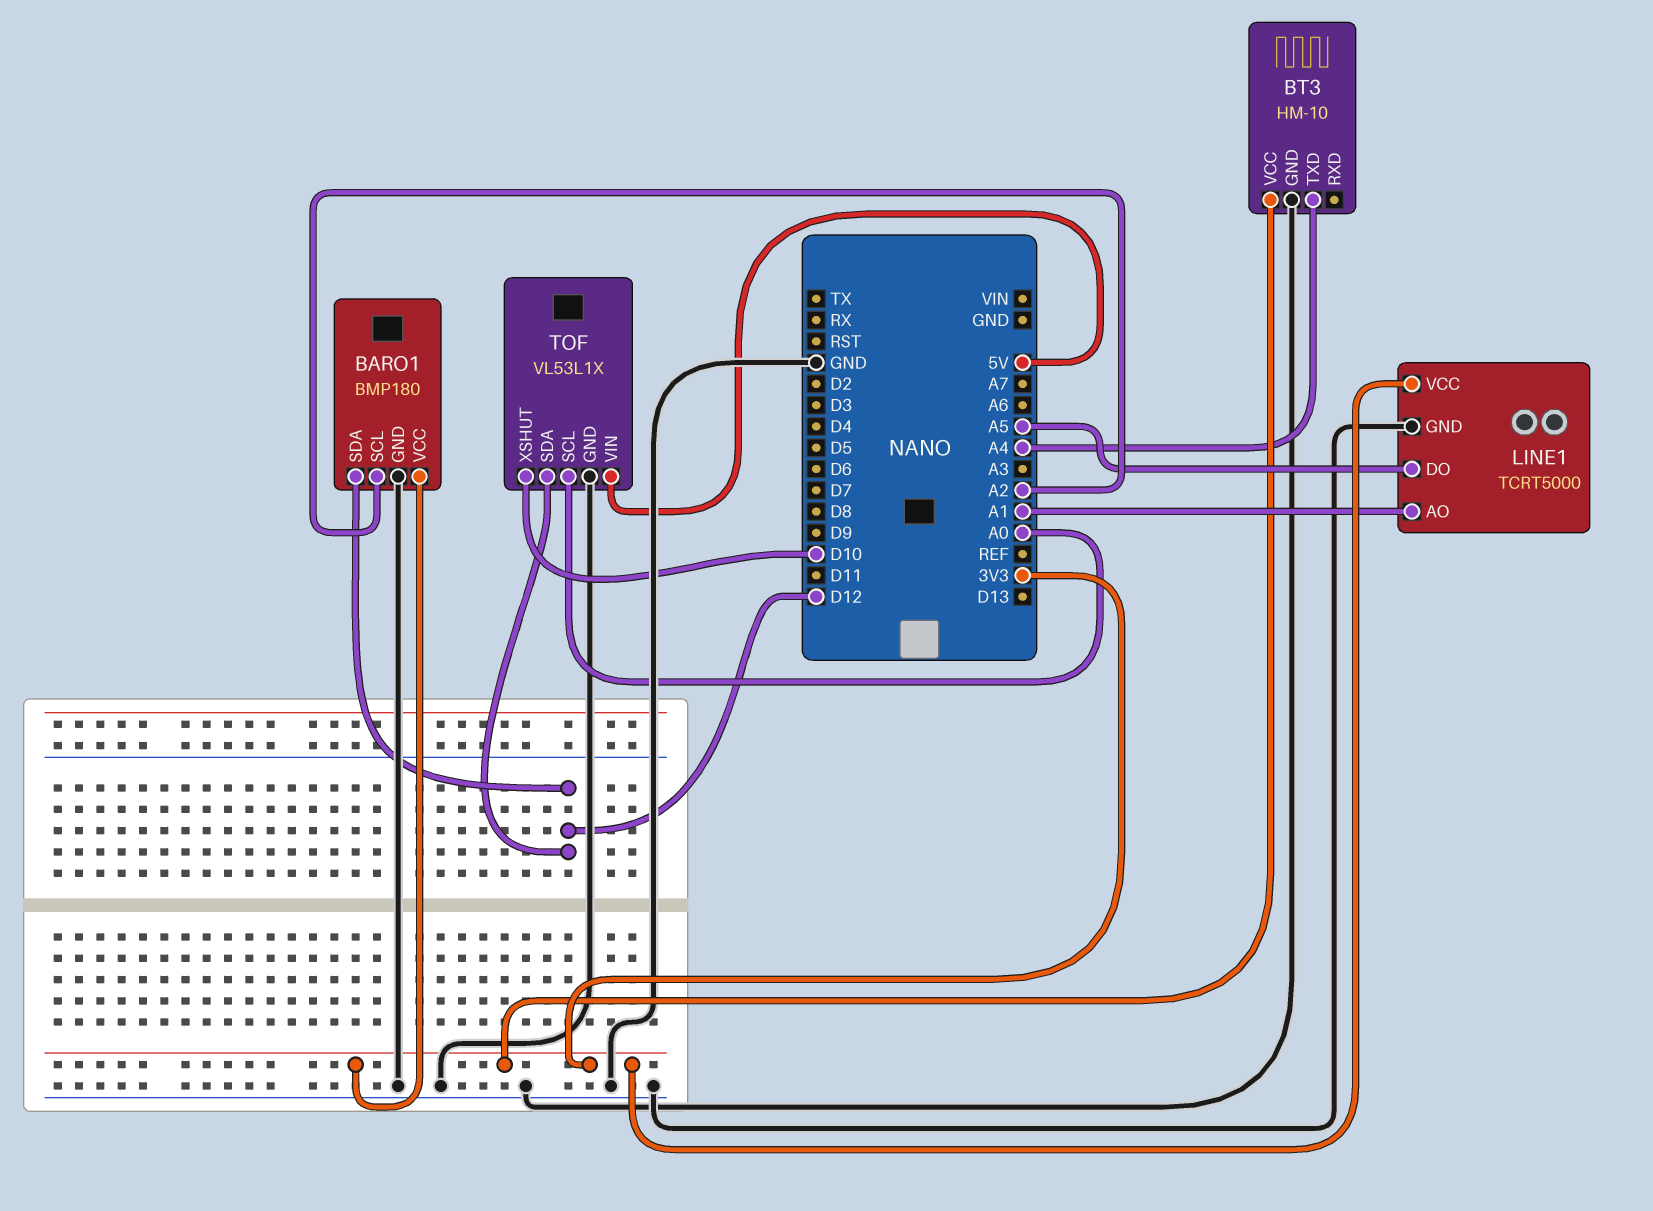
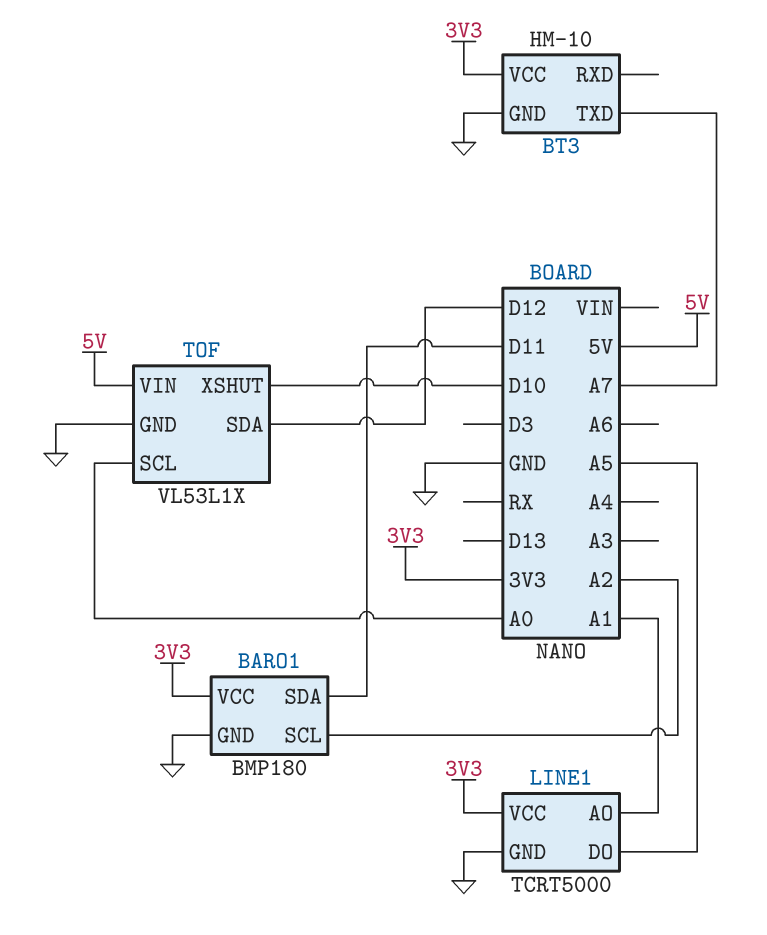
BARO1 pin SDA: D12 -> D11
BT3 pin TXD: A4 -> A7

